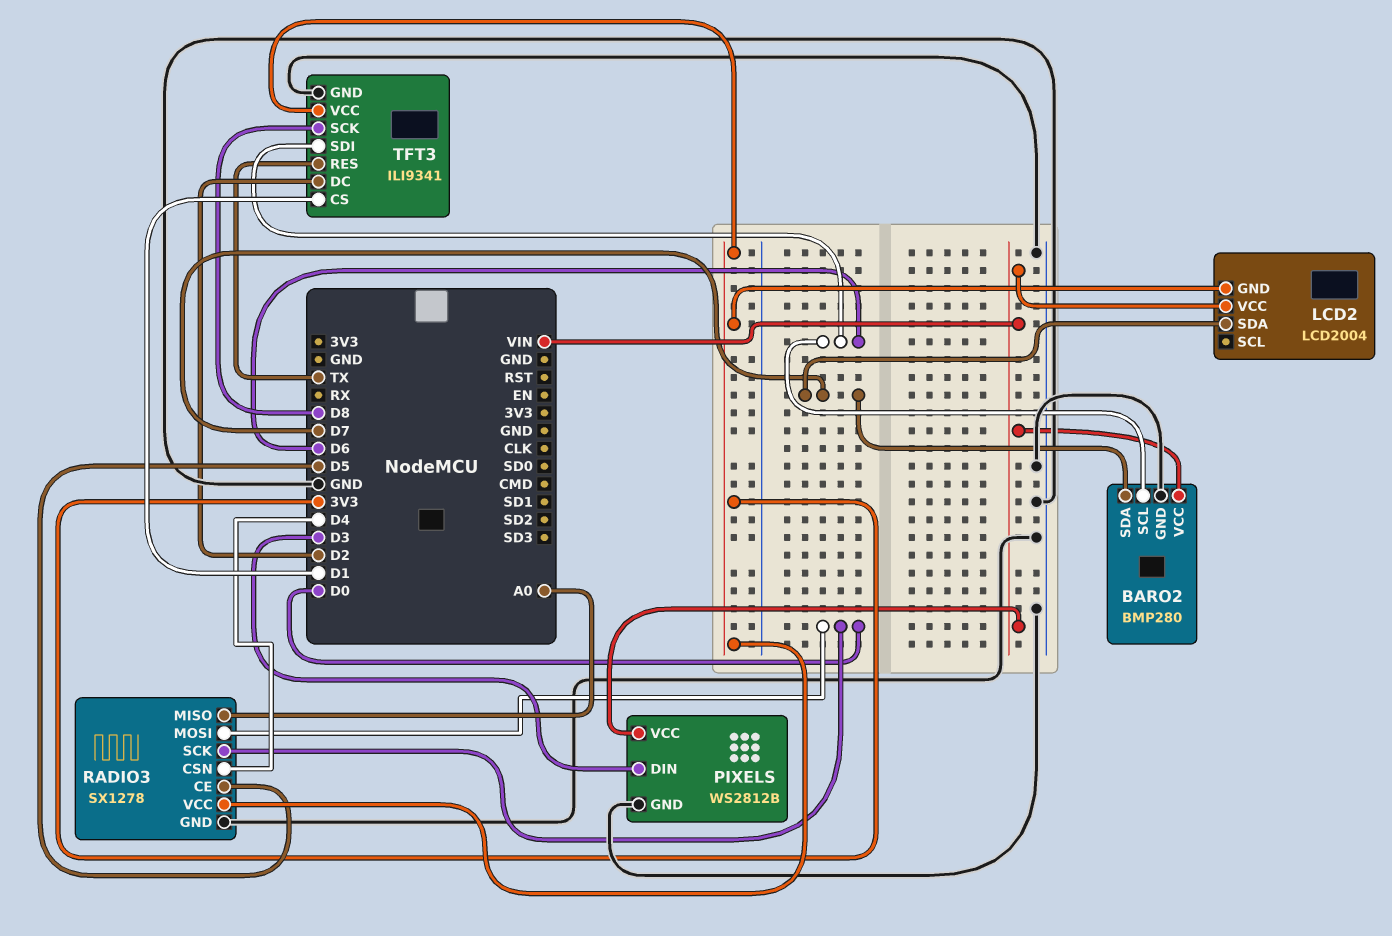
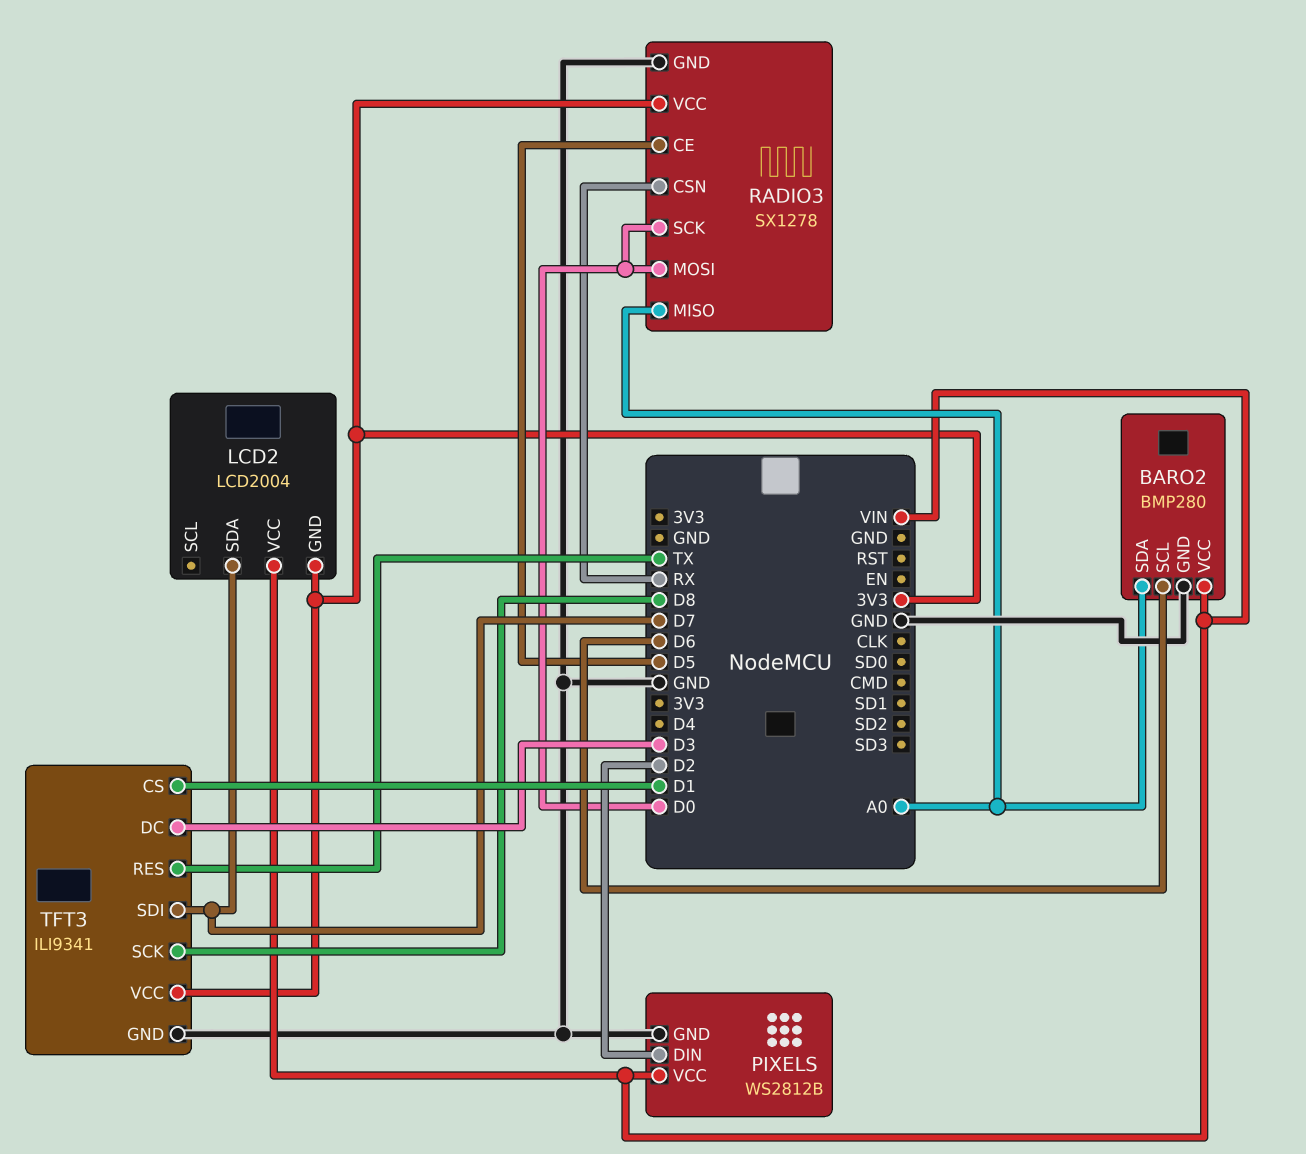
BARO2 pin SDA: D7 -> A0
PIXELS pin DIN: D3 -> D2
RADIO3 pin CSN: D4 -> RX
TFT3 pin DC: D2 -> D3
TFT3 pin SDI: D6 -> D7

